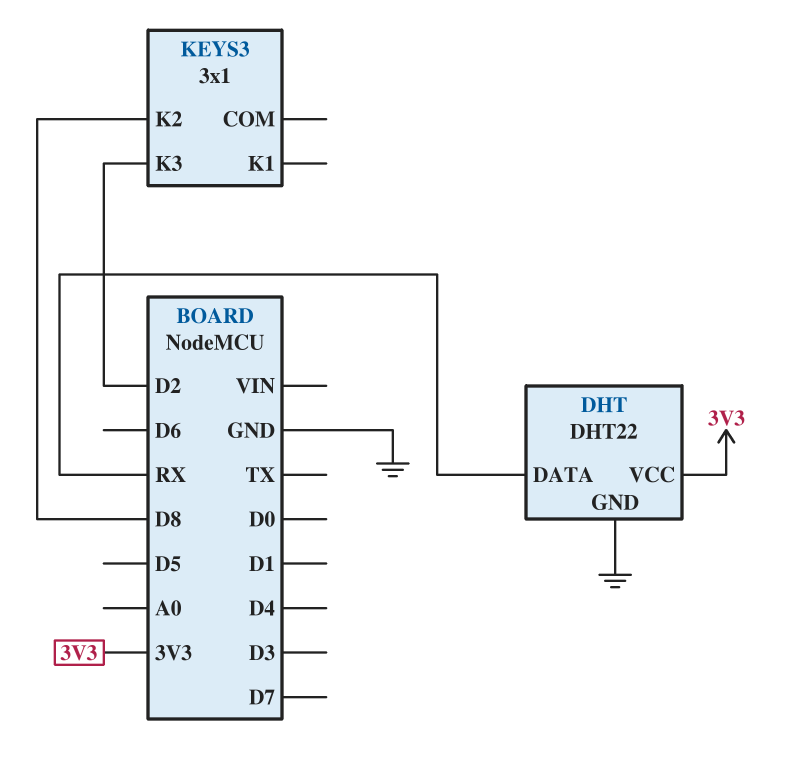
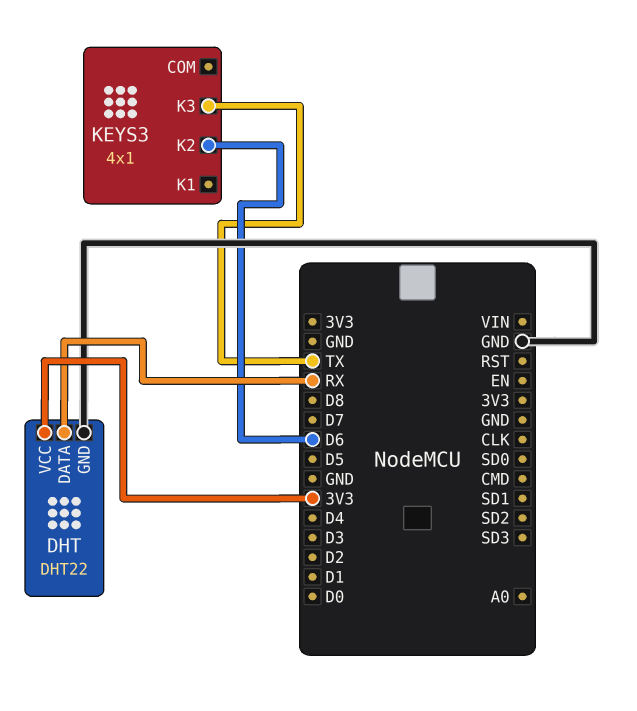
KEYS3: 3x1 -> 4x1
KEYS3 pin K2: D8 -> D6
KEYS3 pin K3: D2 -> TX

